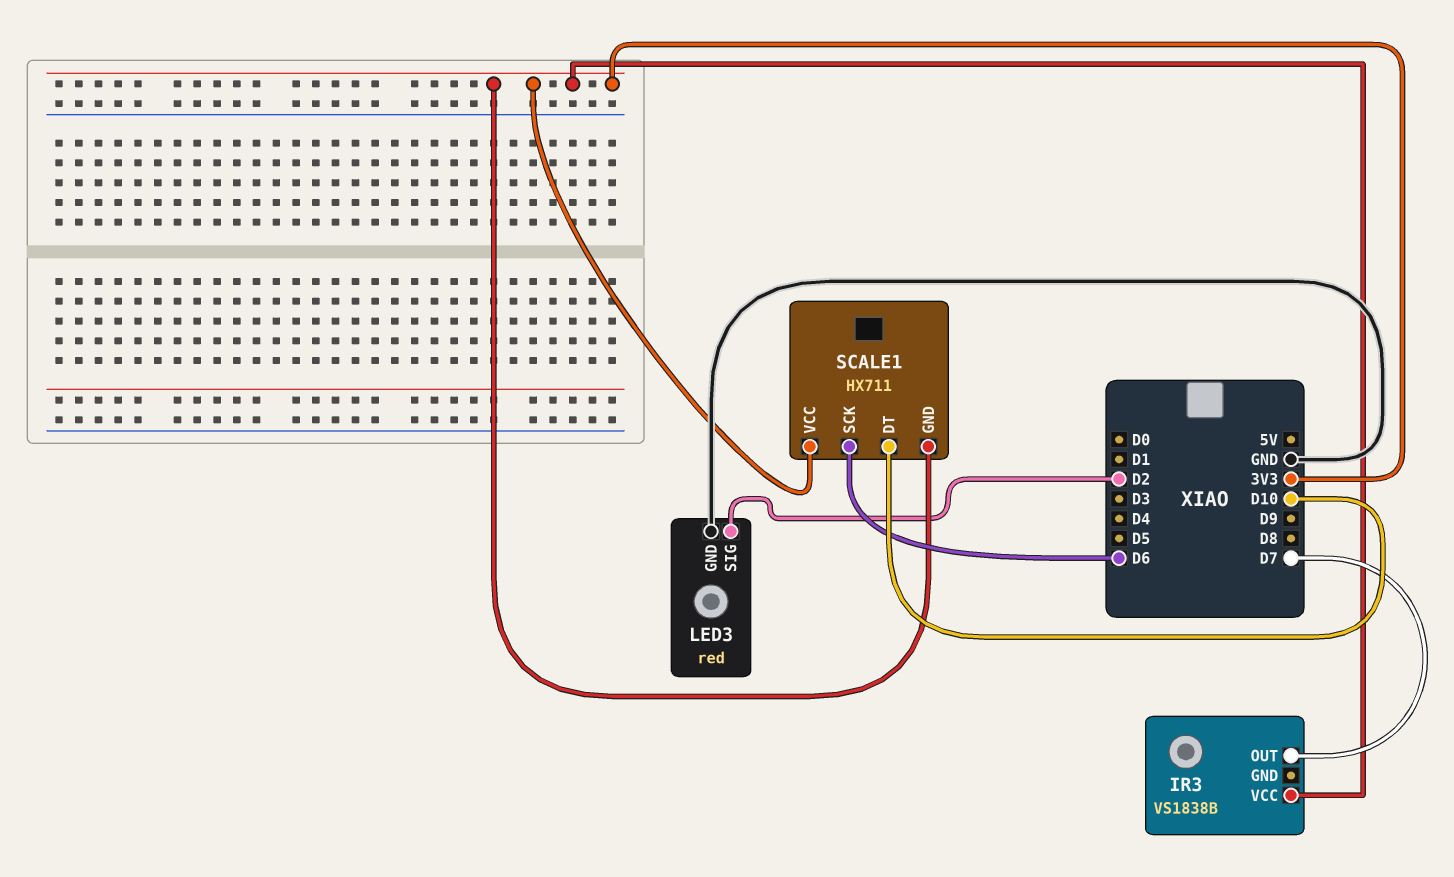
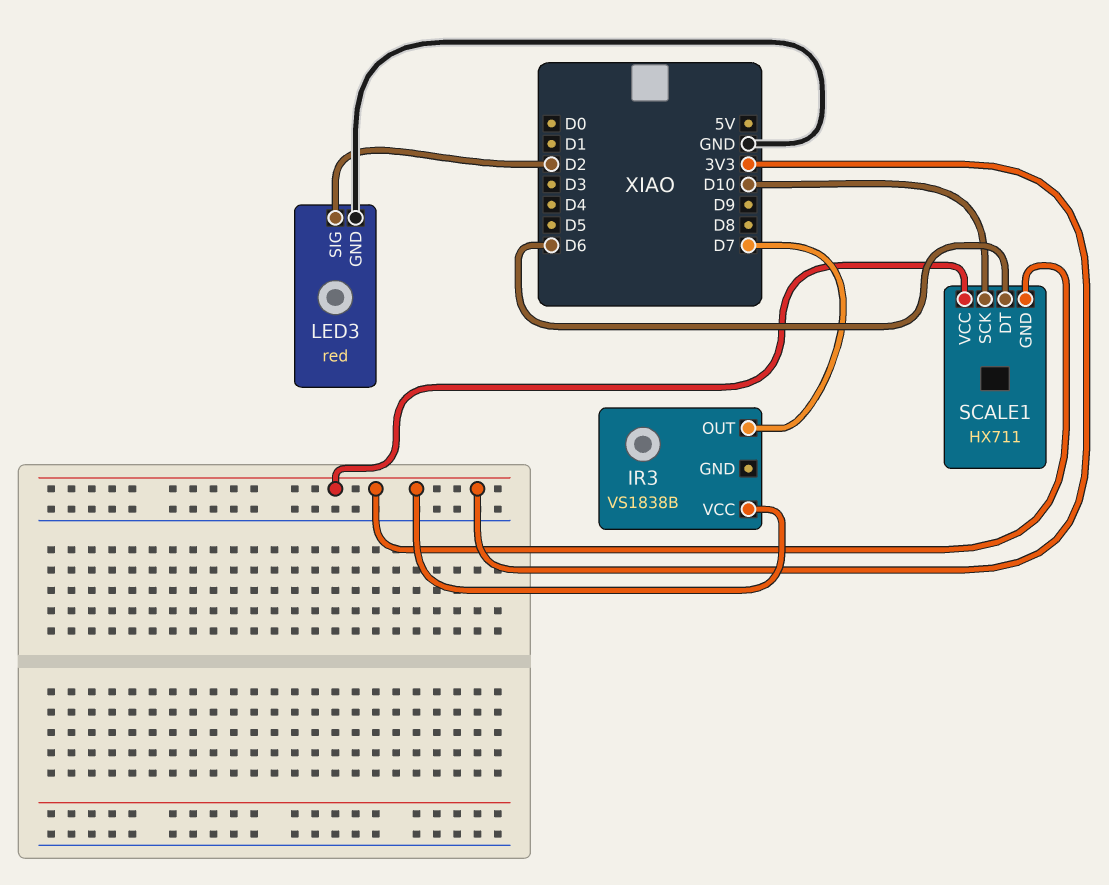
SCALE1 pin DT: D10 -> D6
SCALE1 pin SCK: D6 -> D10

